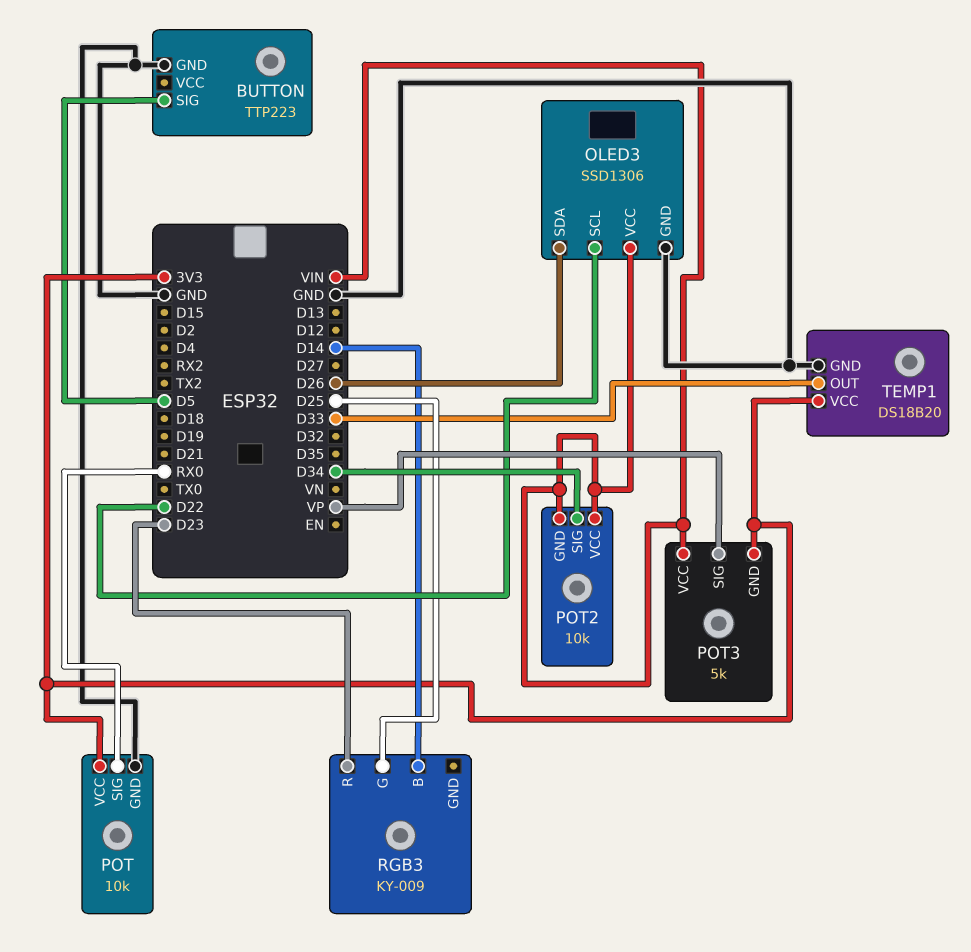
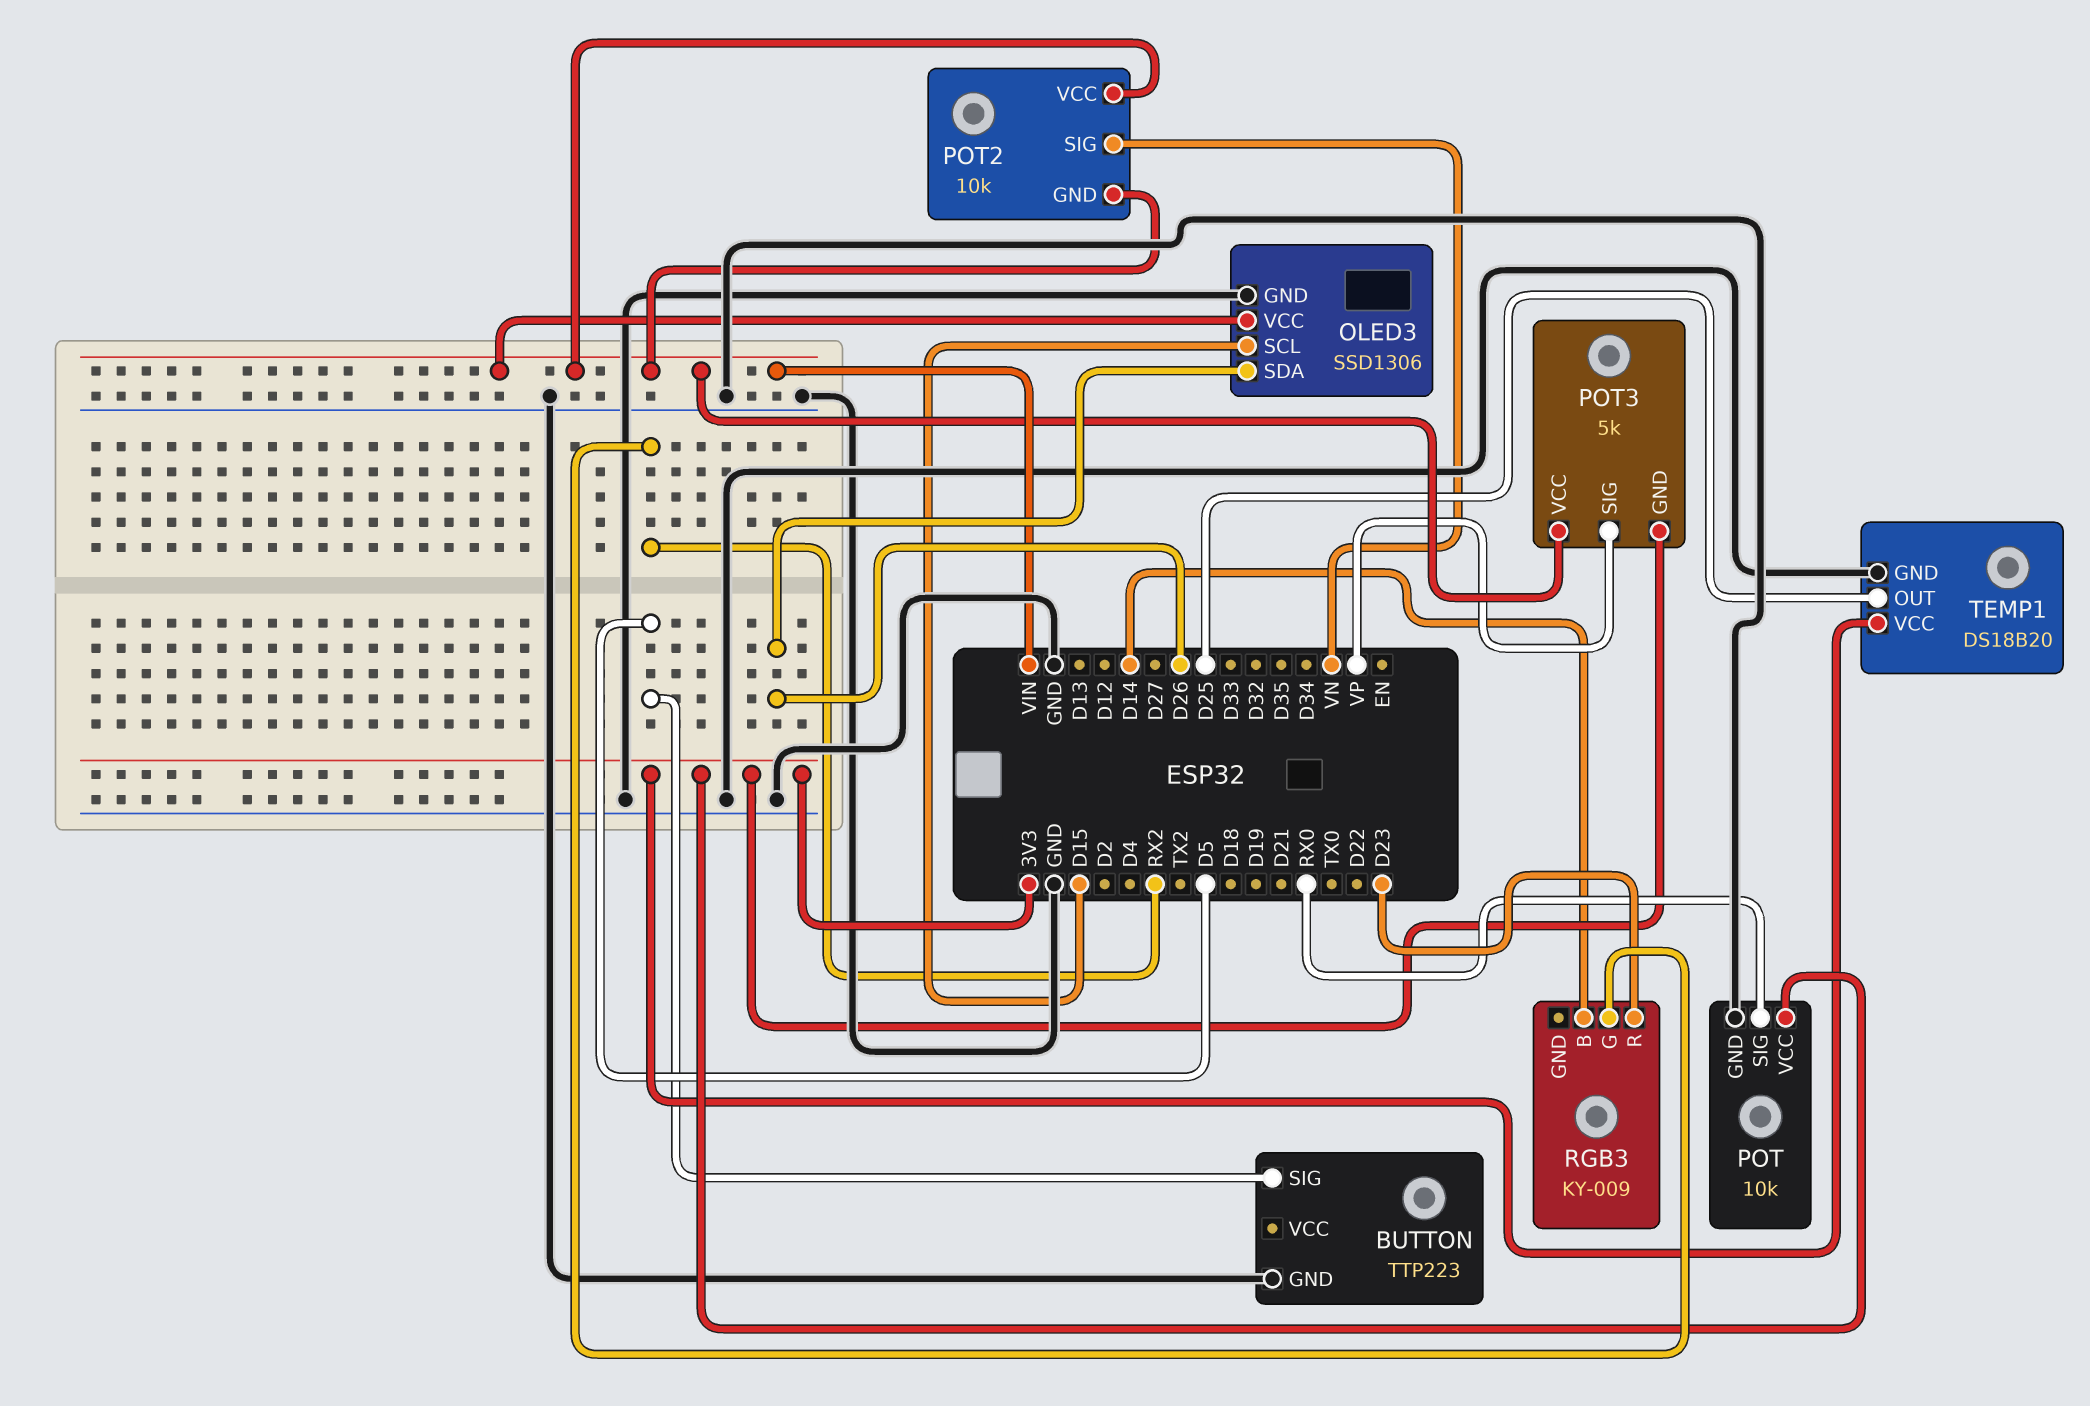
OLED3 pin SCL: D22 -> D15
POT2 pin SIG: D34 -> VN
RGB3 pin G: D25 -> RX2
TEMP1 pin OUT: D33 -> D25

